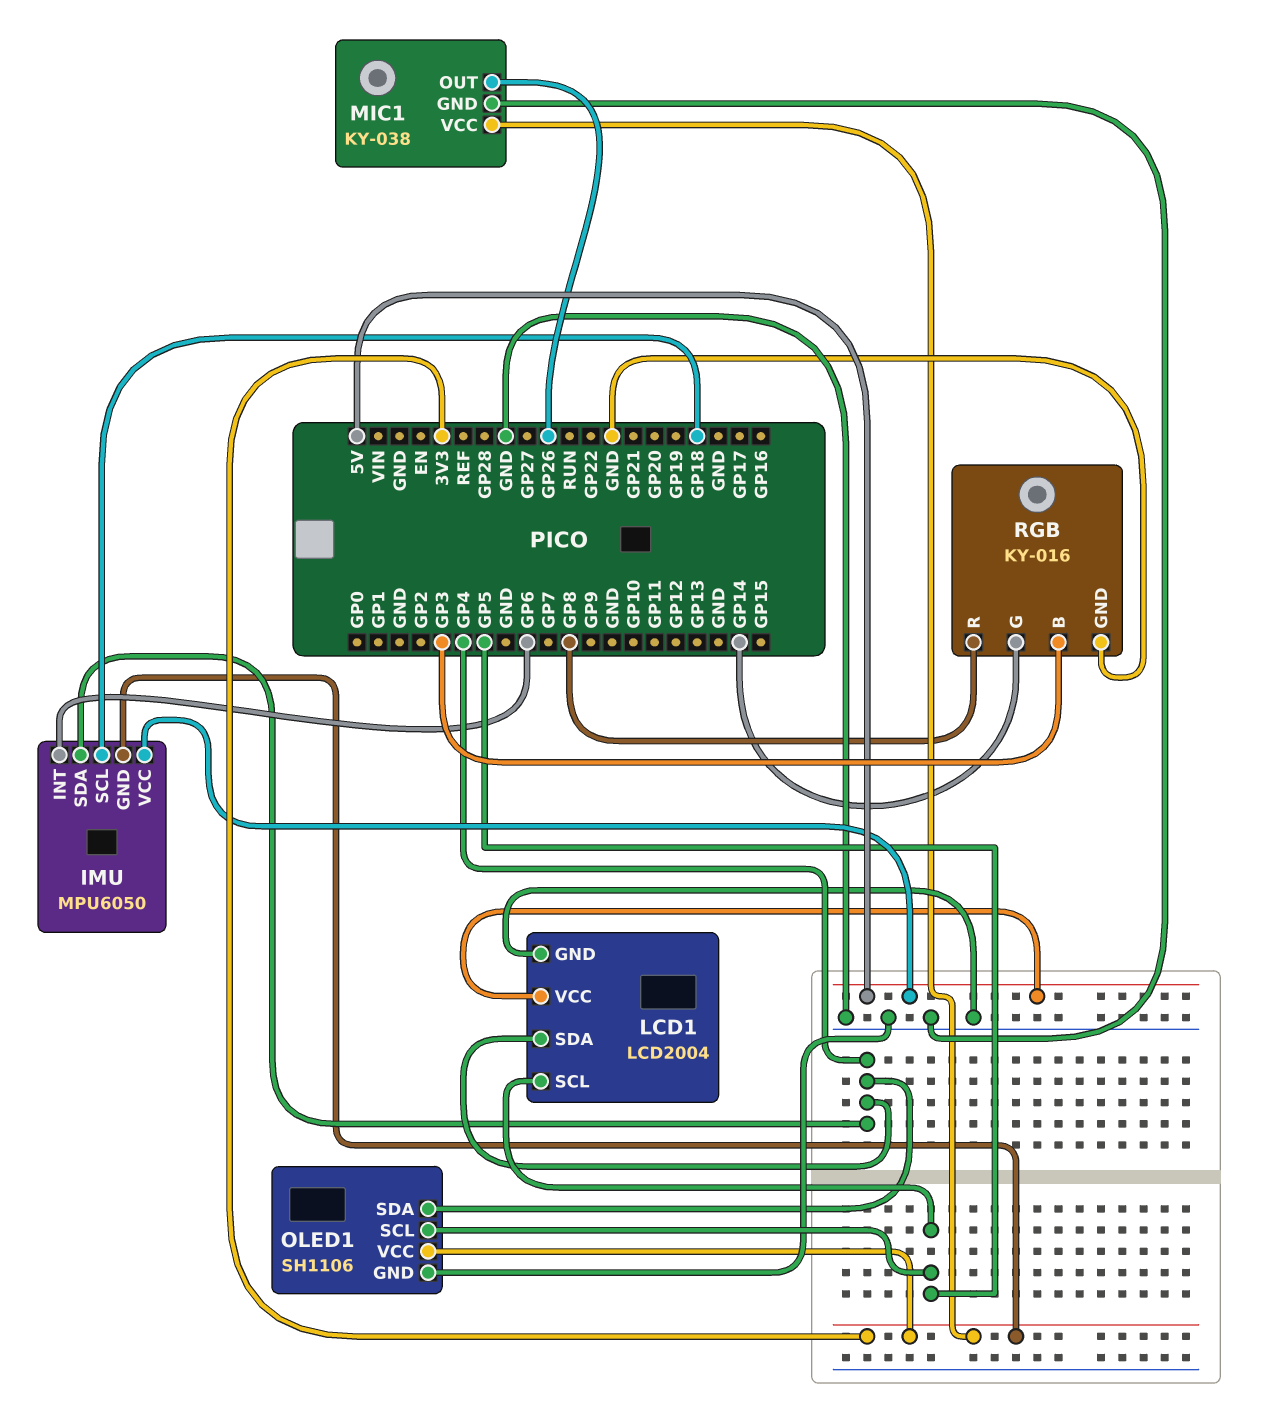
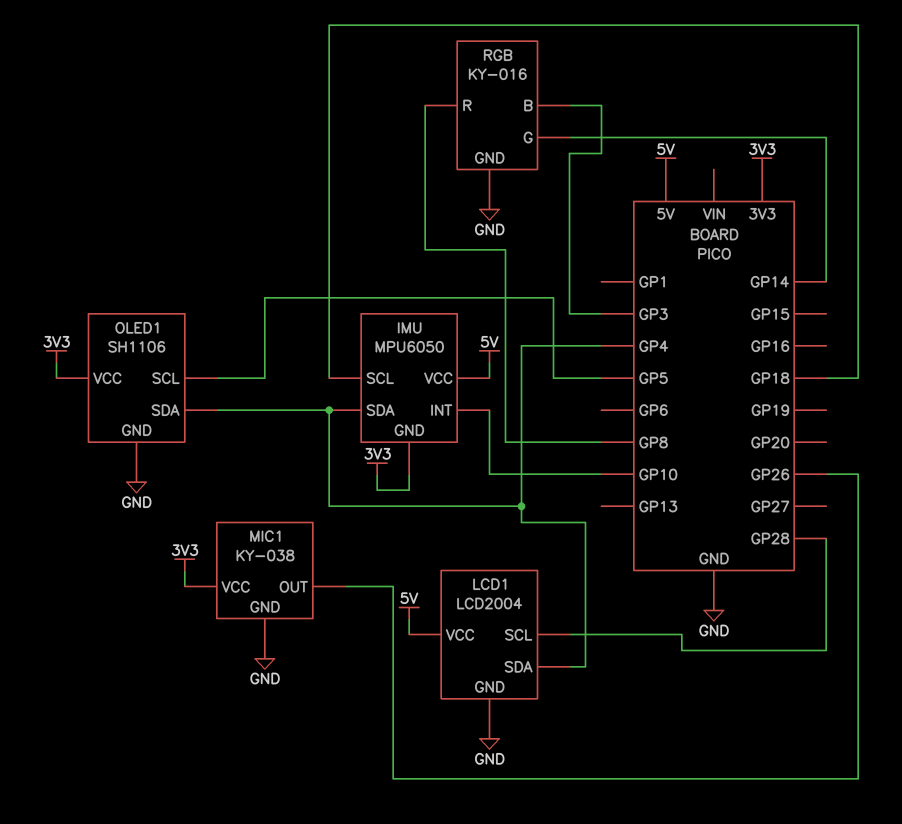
IMU pin INT: GP6 -> GP10
LCD1 pin SCL: GP5 -> GP28

